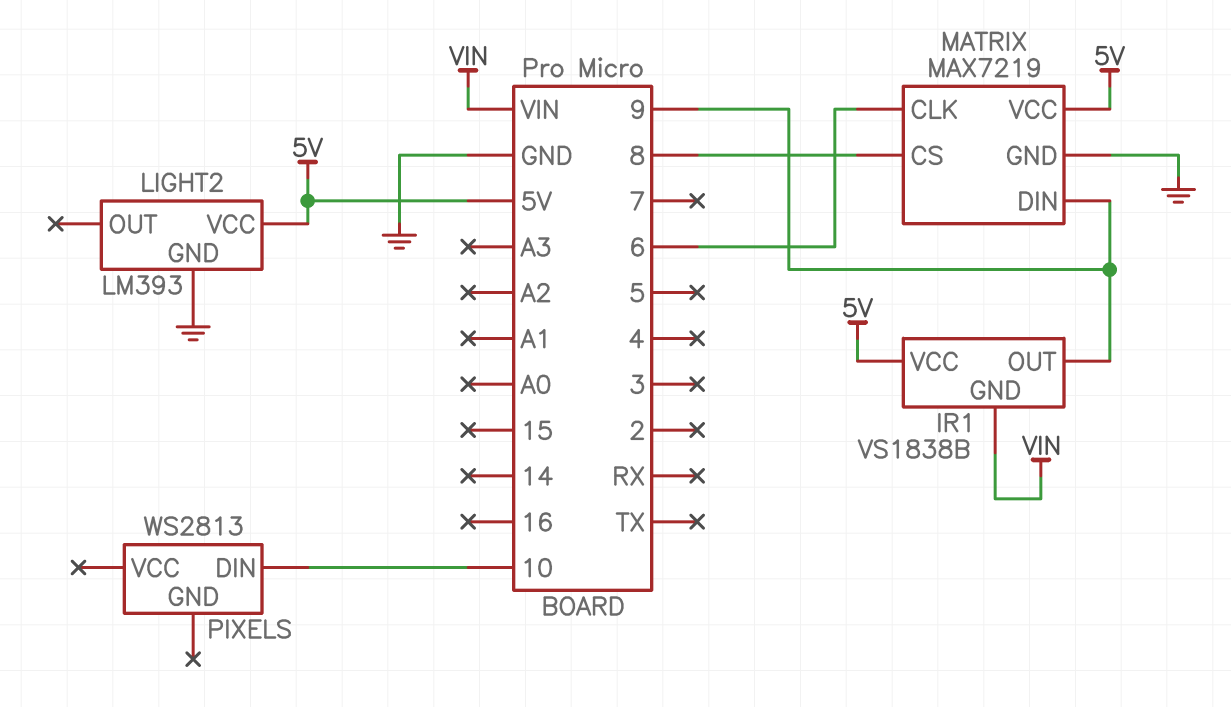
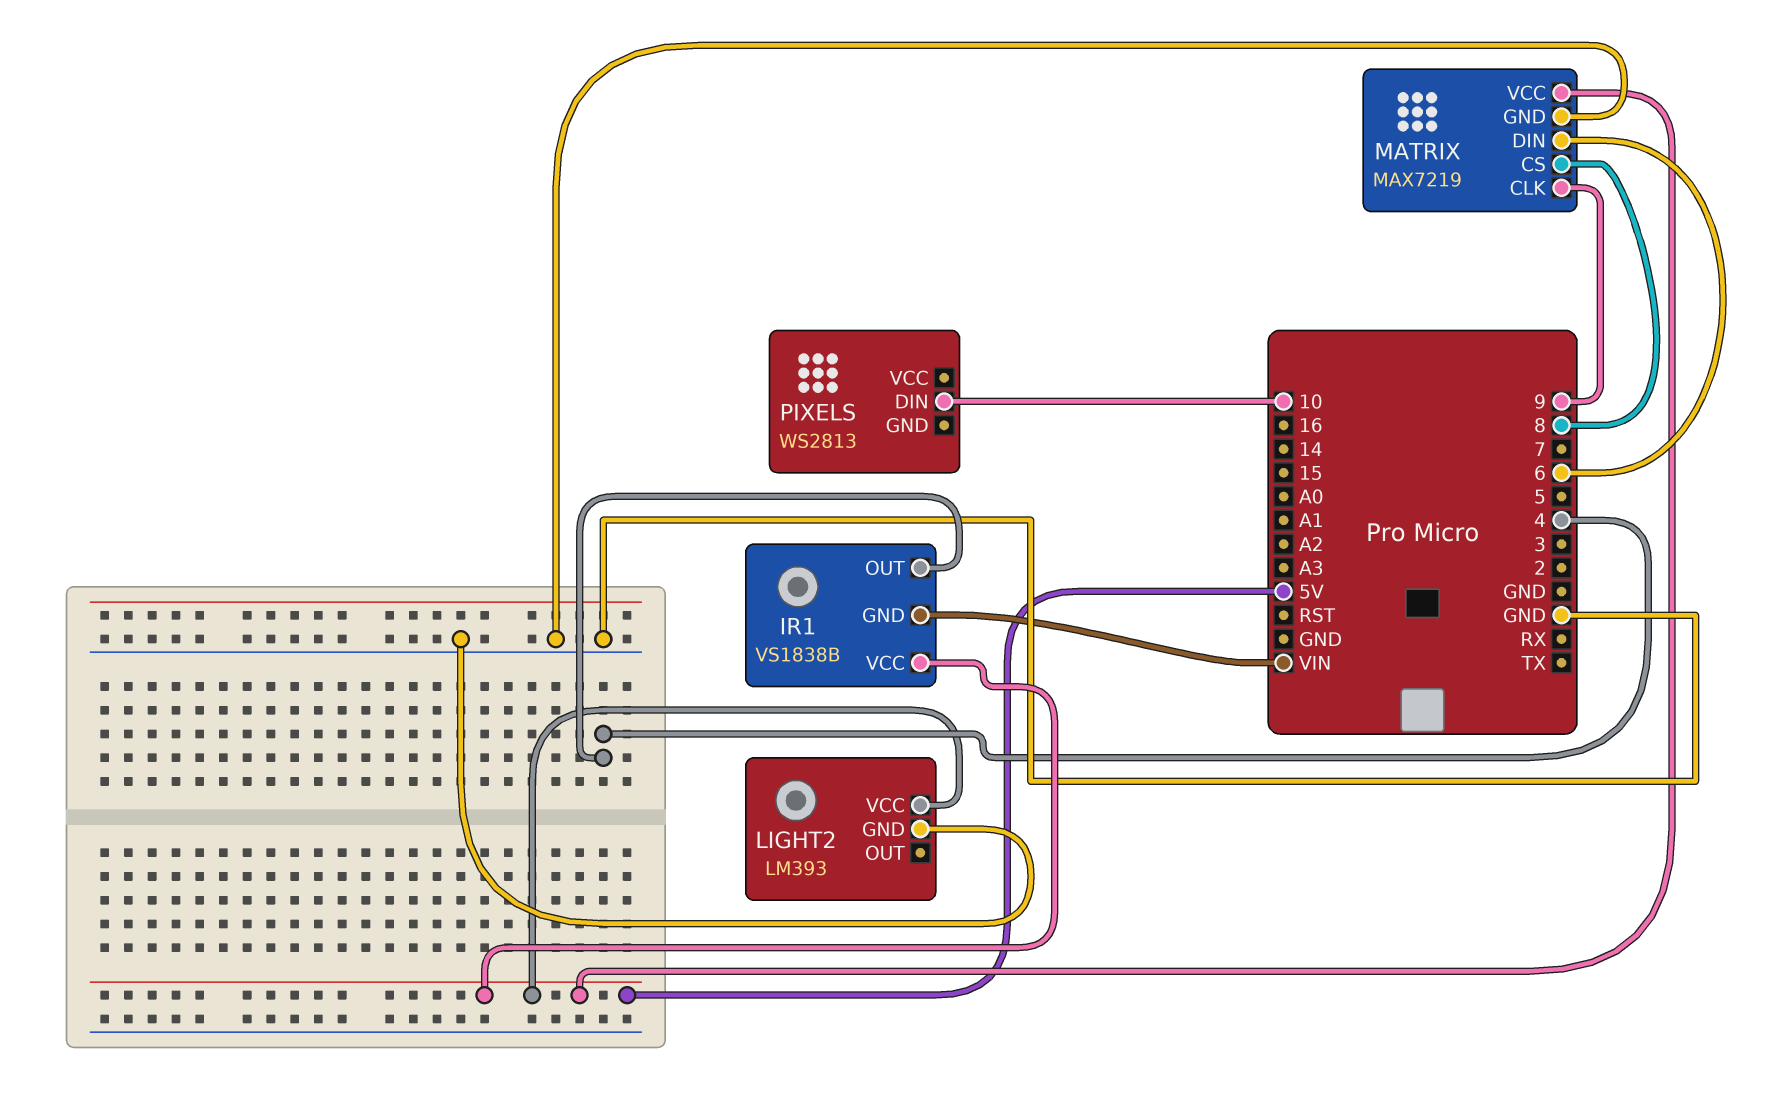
IR1 pin OUT: 9 -> 4
MATRIX pin CLK: 6 -> 9
MATRIX pin DIN: 9 -> 6

